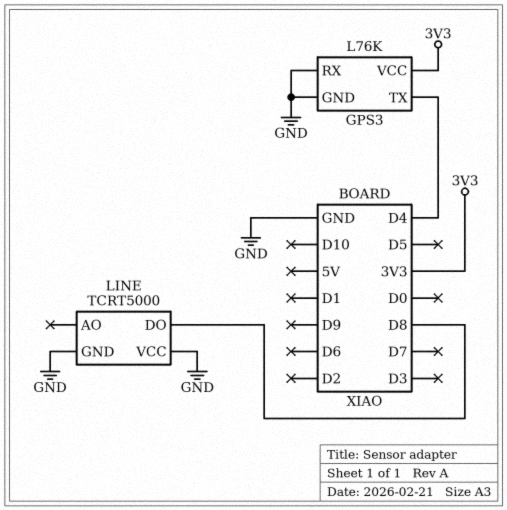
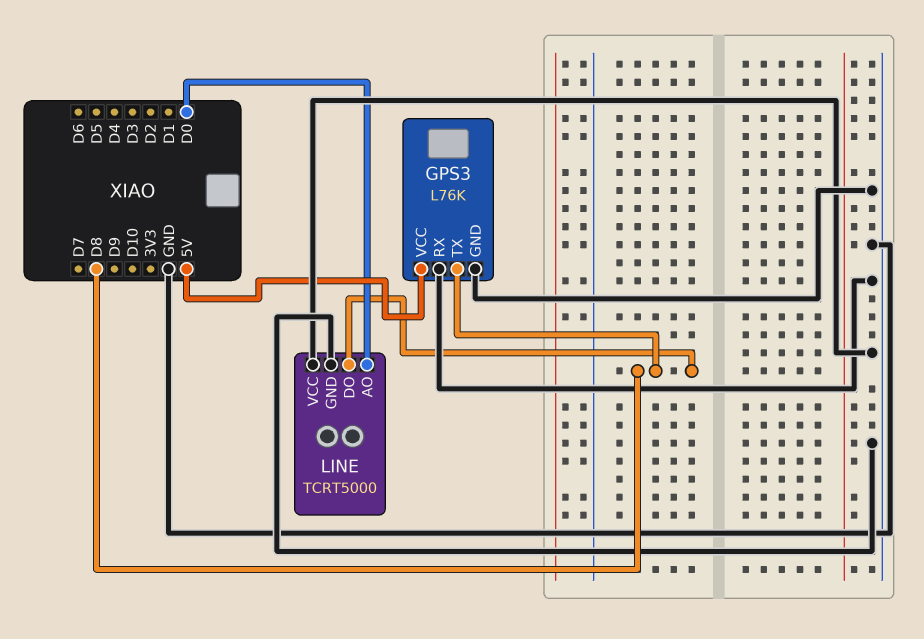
GPS3 pin TX: D4 -> D8
GPS3 pin VCC: 3V3 -> 5V
LINE pin AO: none -> D0

